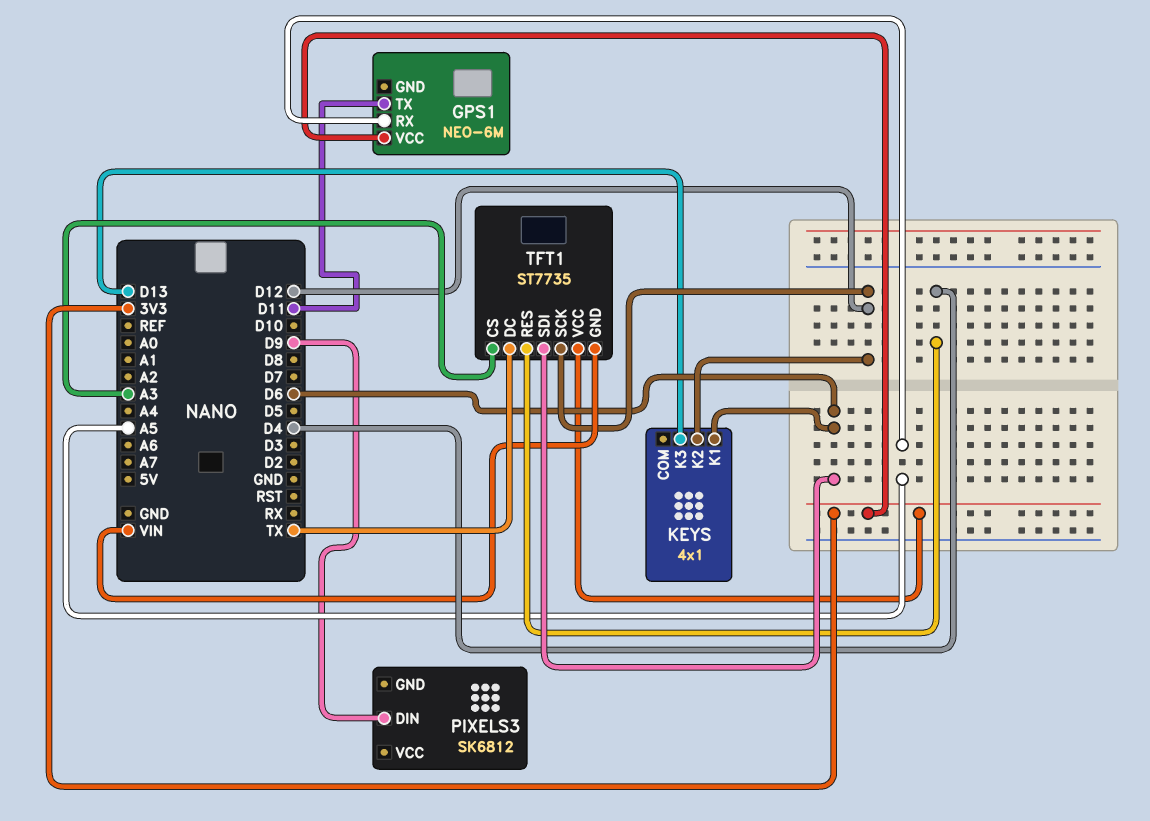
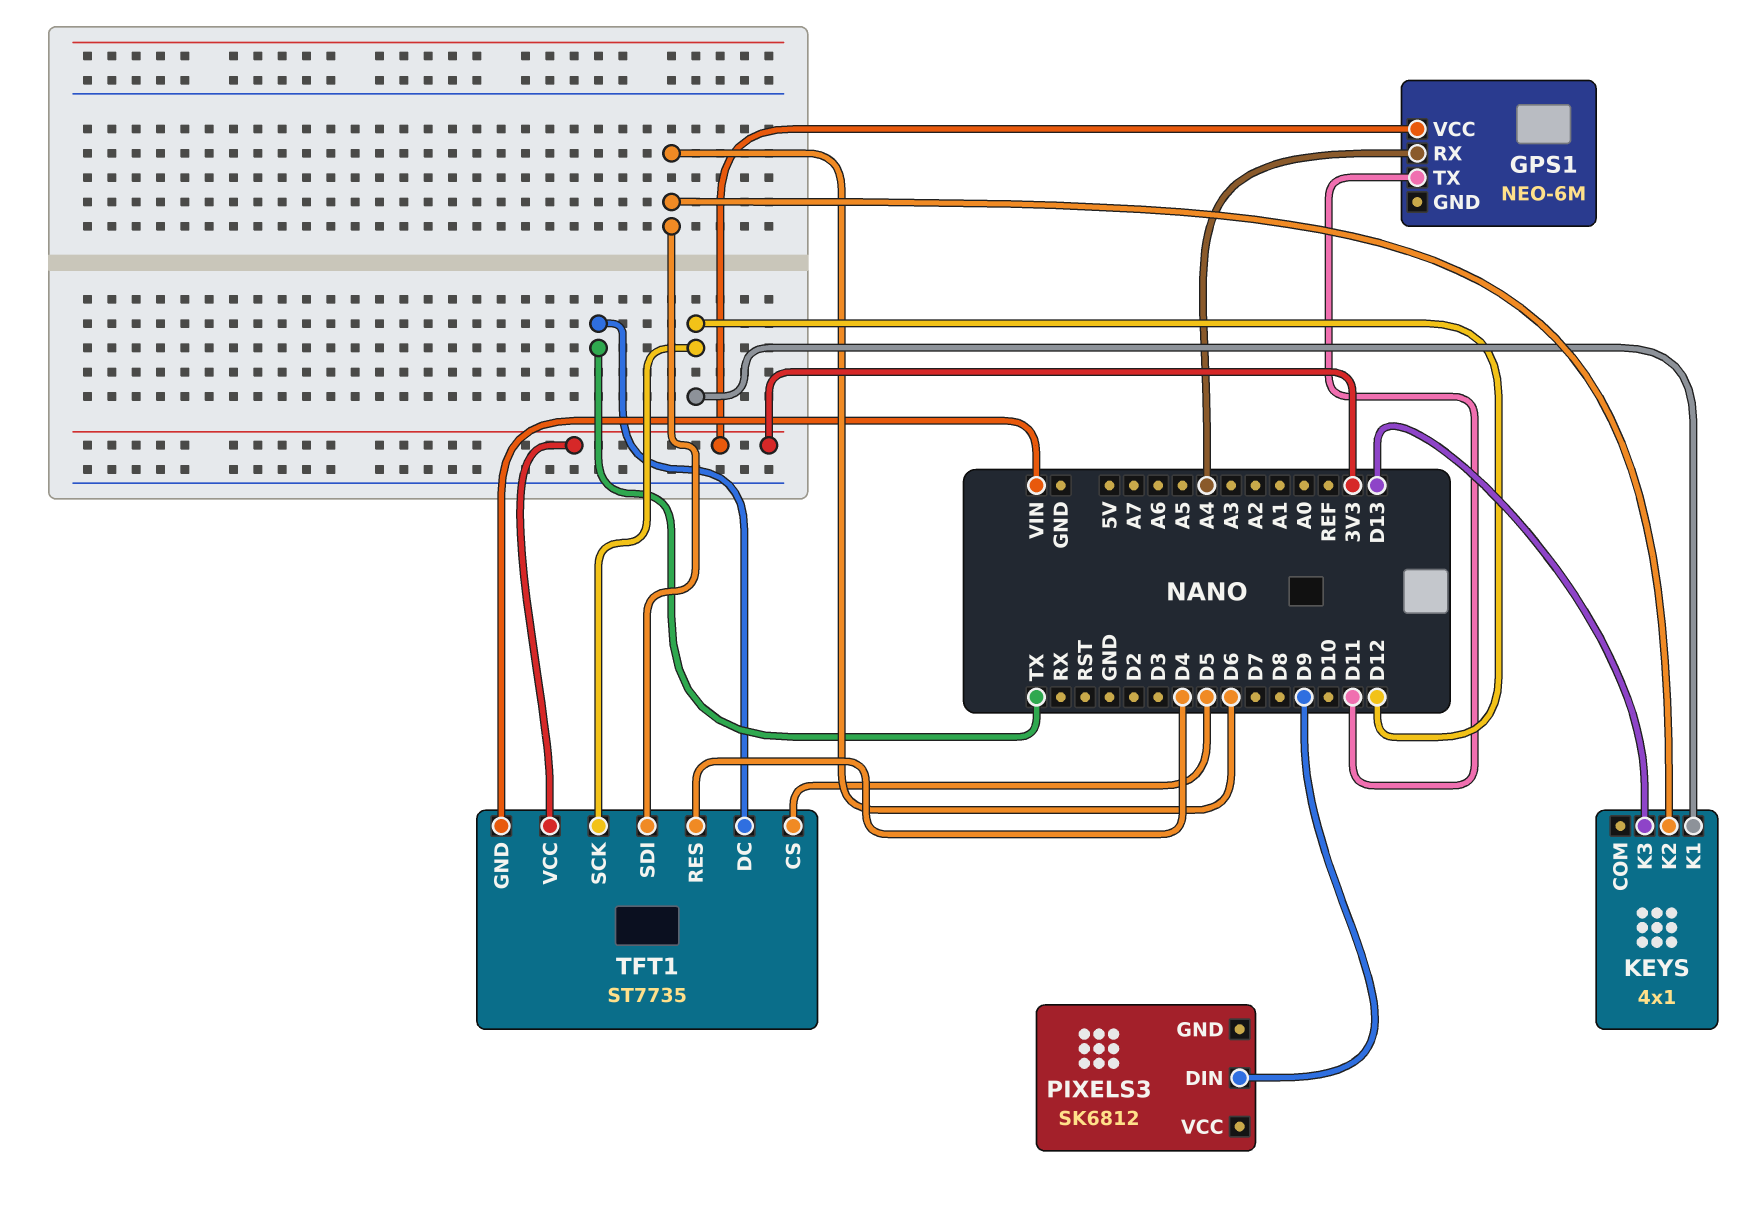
GPS1 pin RX: A5 -> A4
KEYS pin K1: D6 -> D12
KEYS pin K2: D12 -> D6
TFT1 pin CS: A3 -> D5

